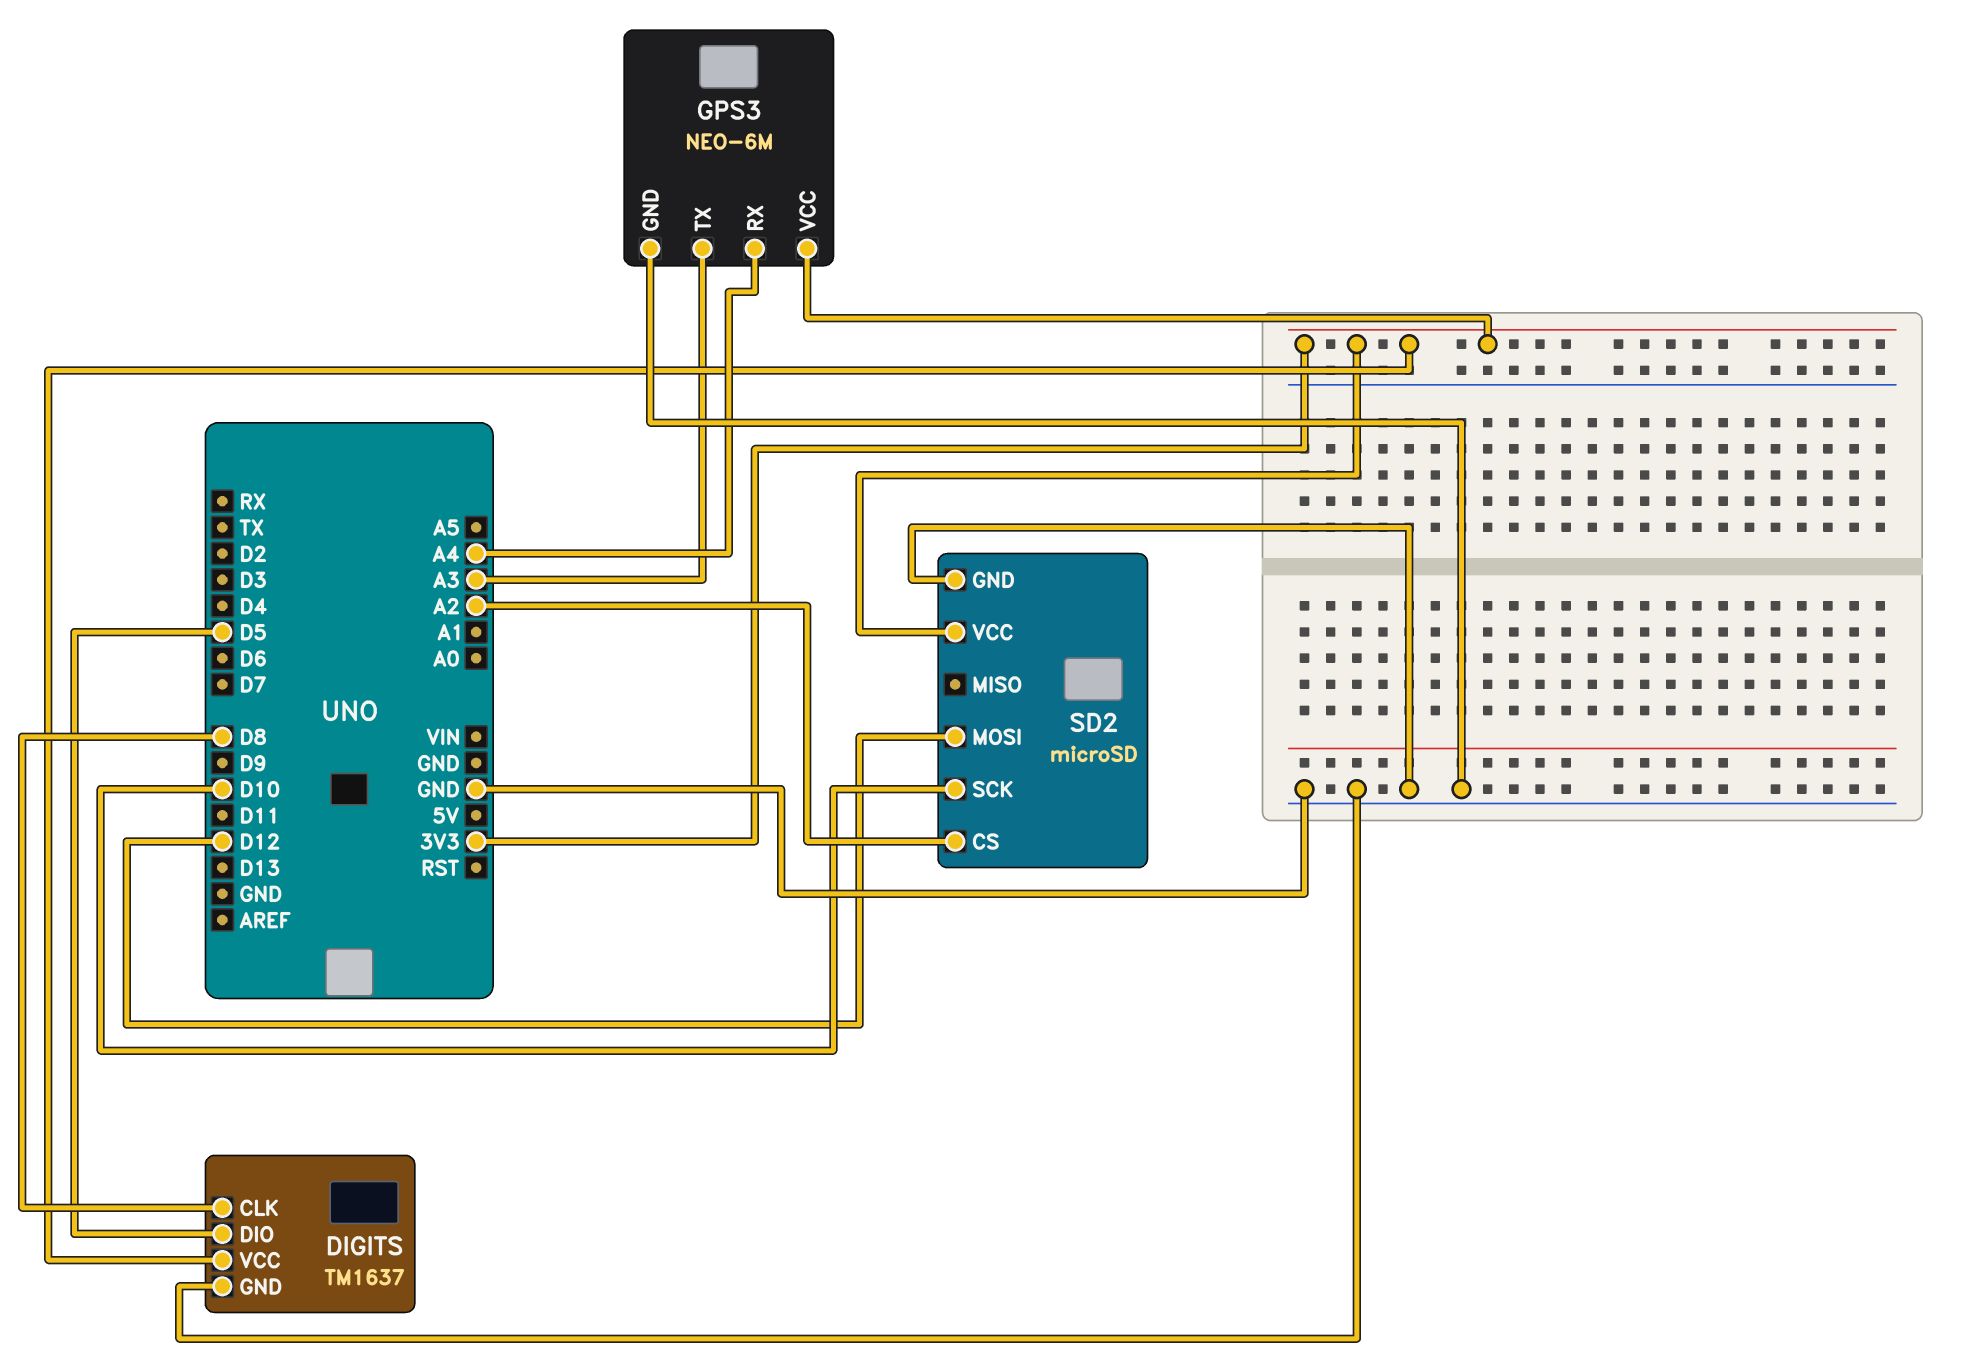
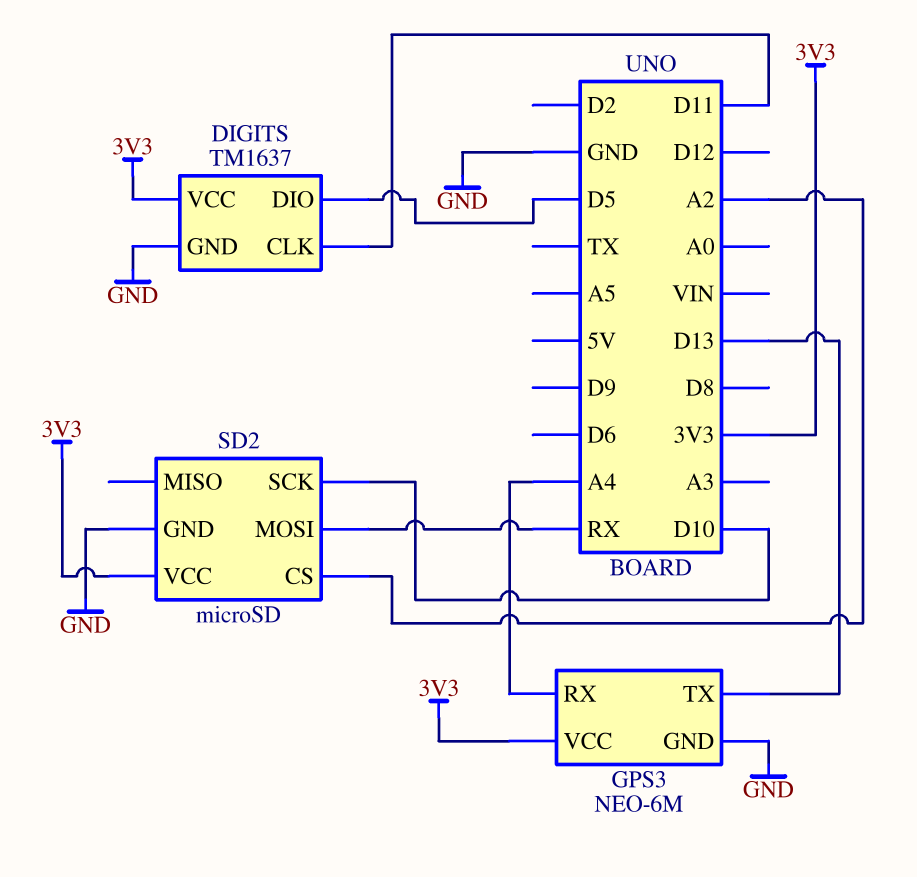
DIGITS pin CLK: D8 -> D11
GPS3 pin TX: A3 -> D13
SD2 pin MOSI: D12 -> RX

